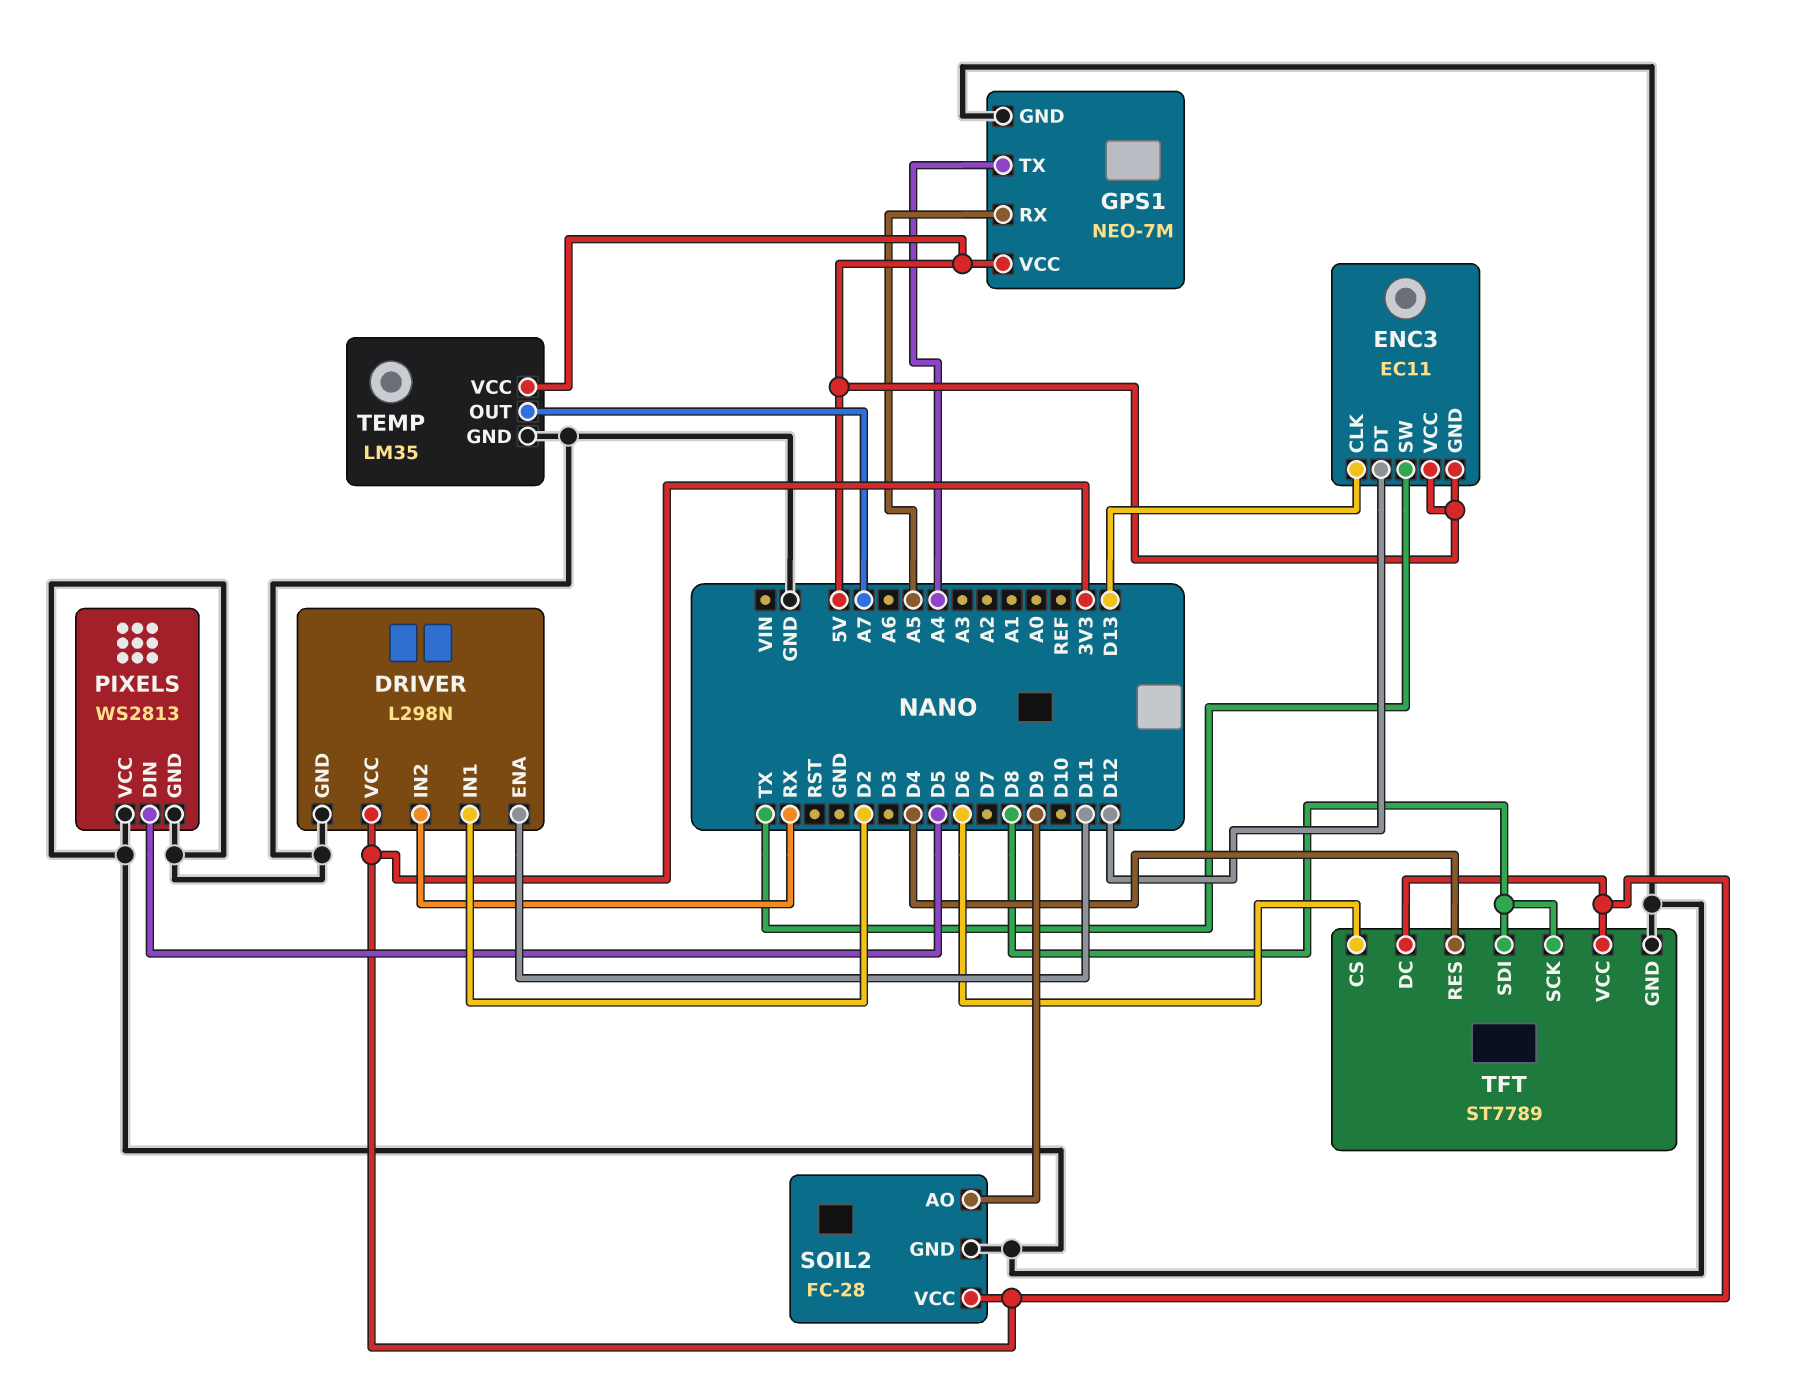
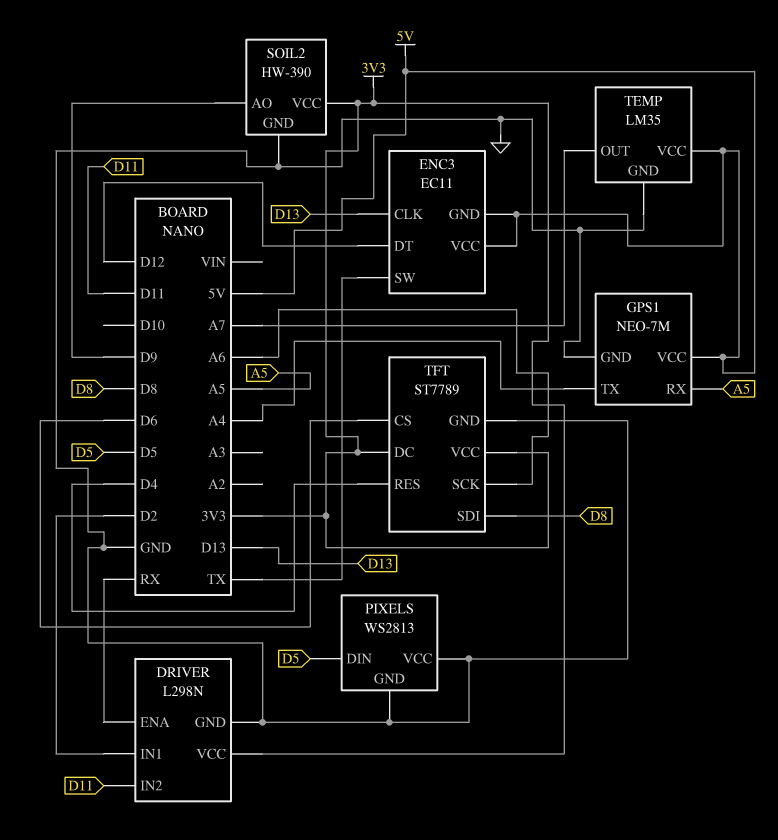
DRIVER pin ENA: D11 -> RX
DRIVER pin IN2: RX -> D11
SOIL2: FC-28 -> HW-390
TFT pin SCK: D8 -> A6

